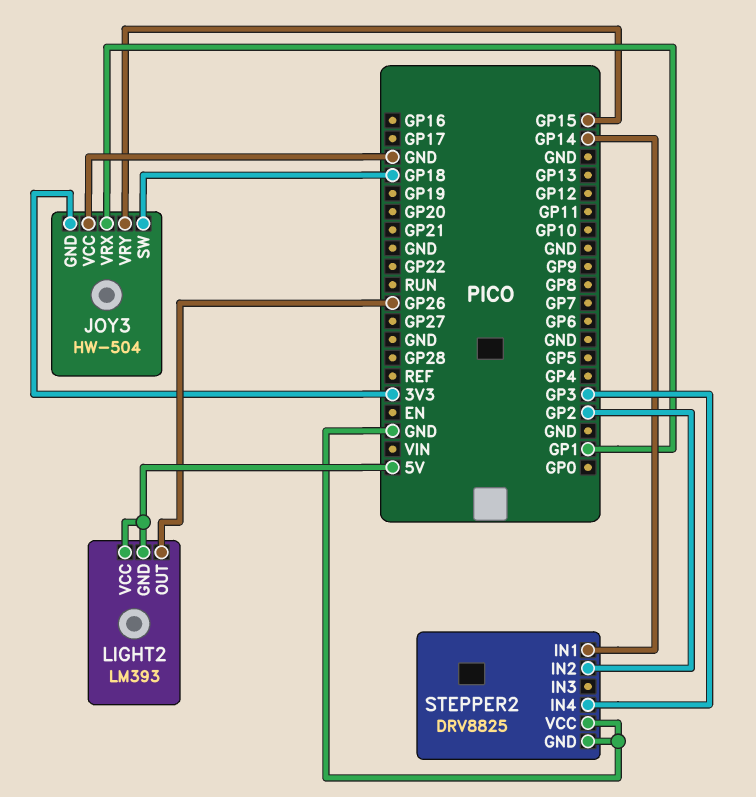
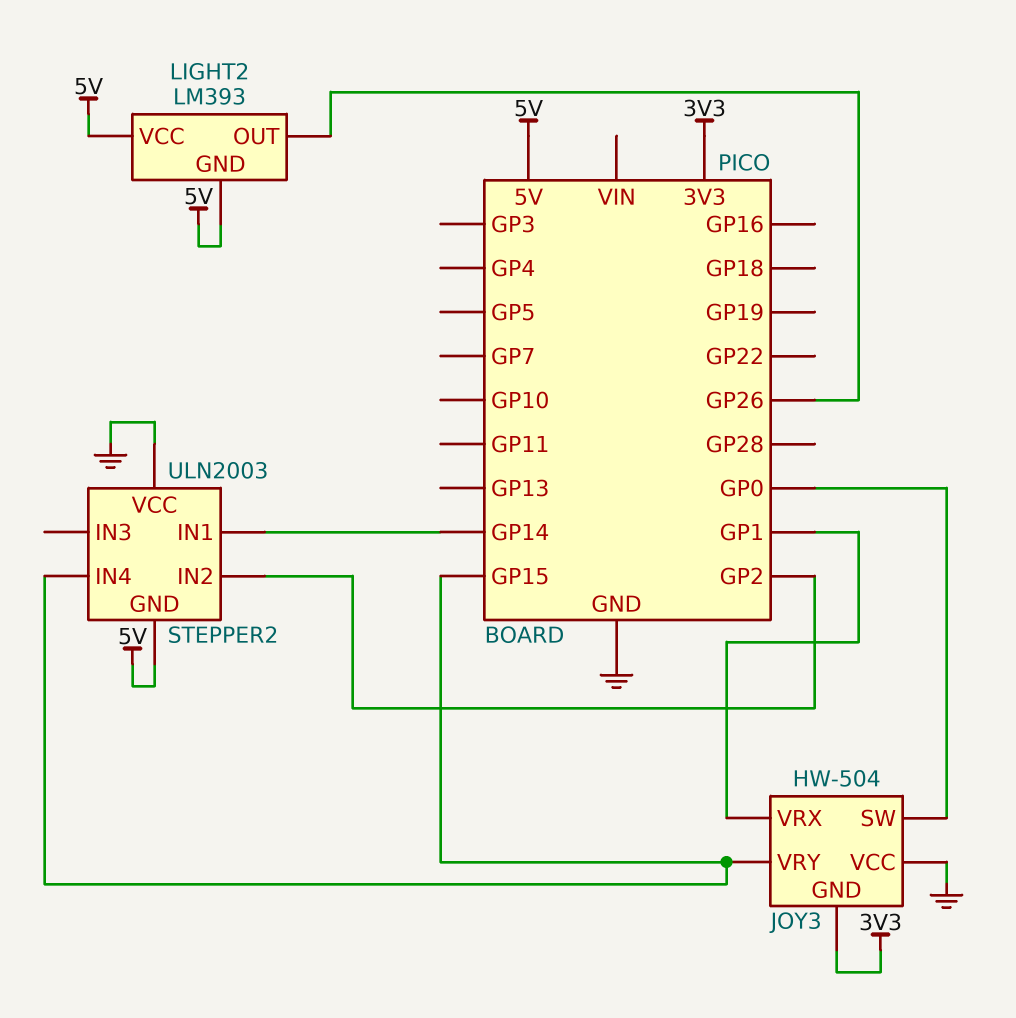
JOY3 pin SW: GP18 -> GP0
STEPPER2: DRV8825 -> ULN2003
STEPPER2 pin GND: GND -> 5V
STEPPER2 pin IN4: GP3 -> GP15

